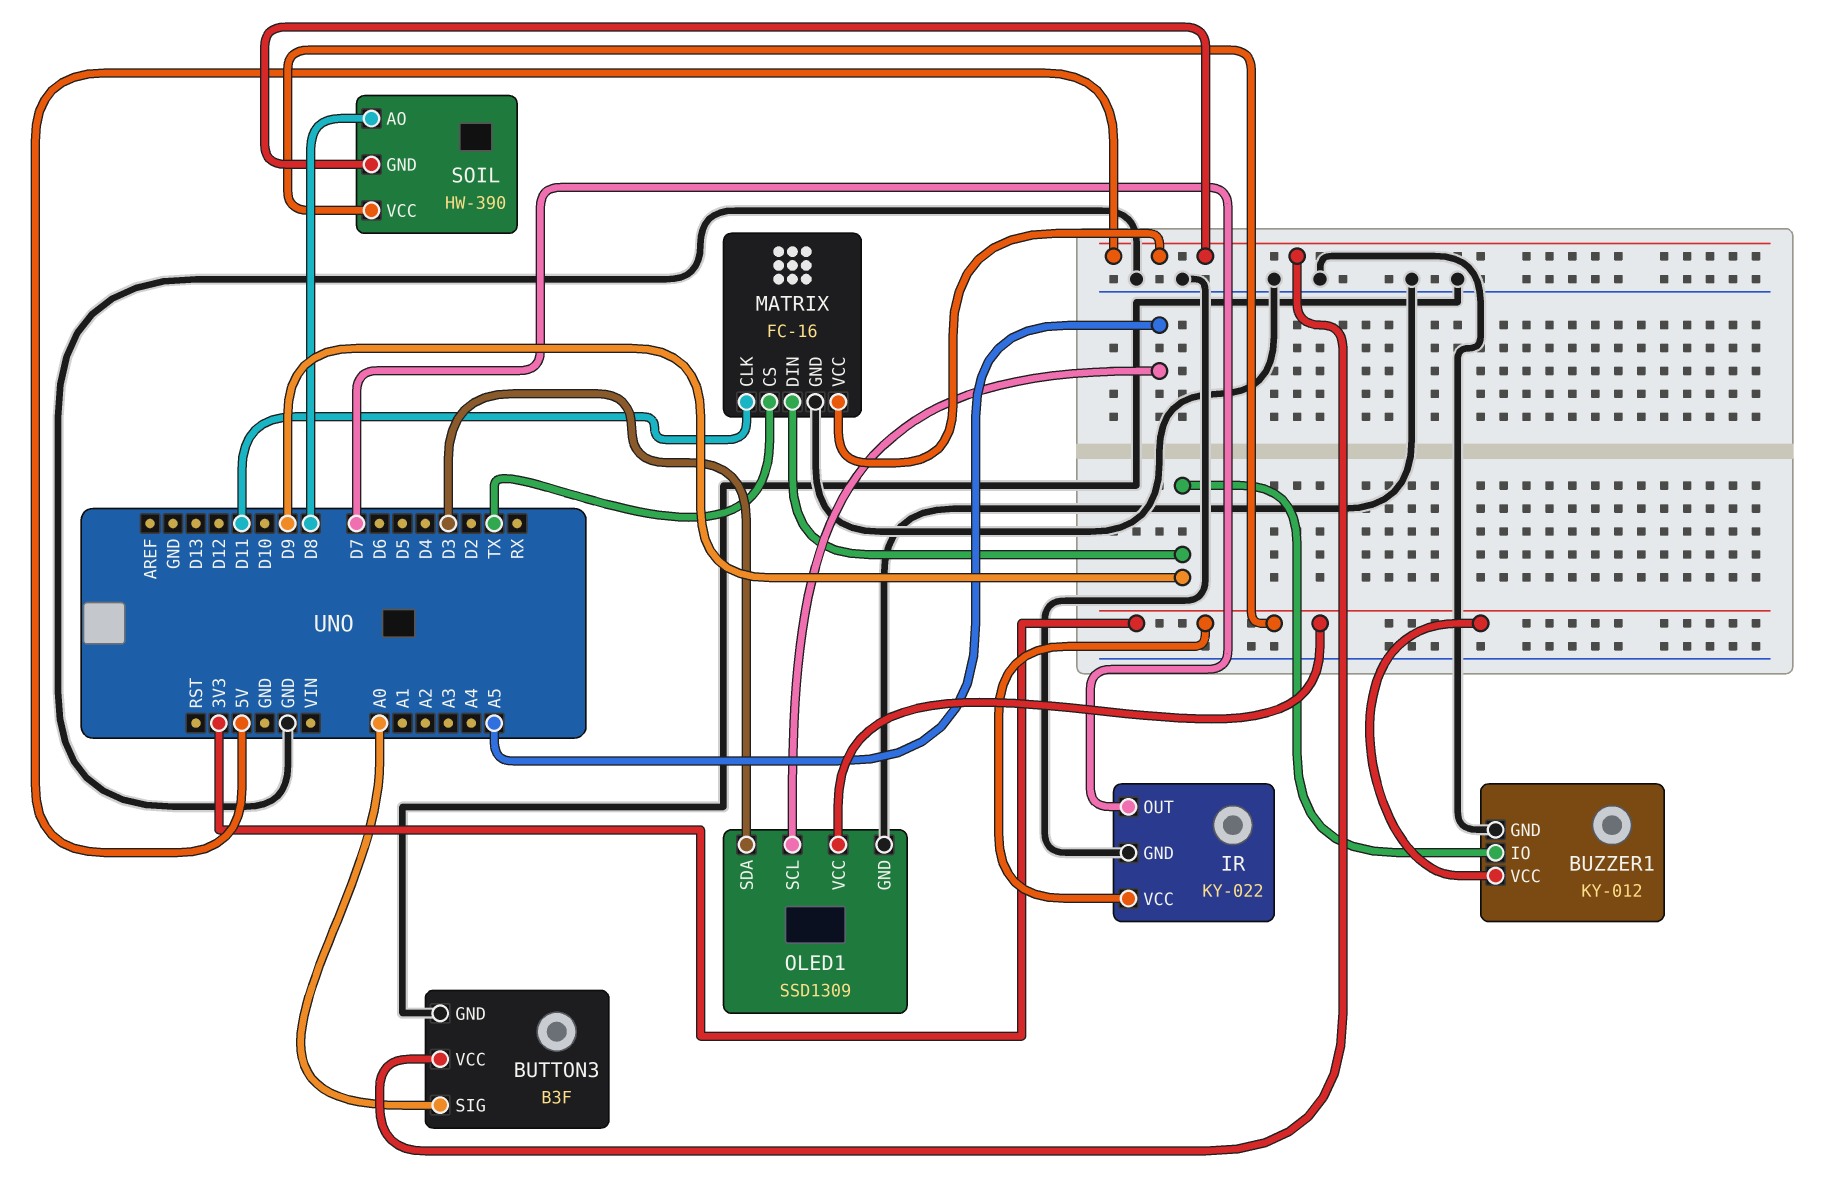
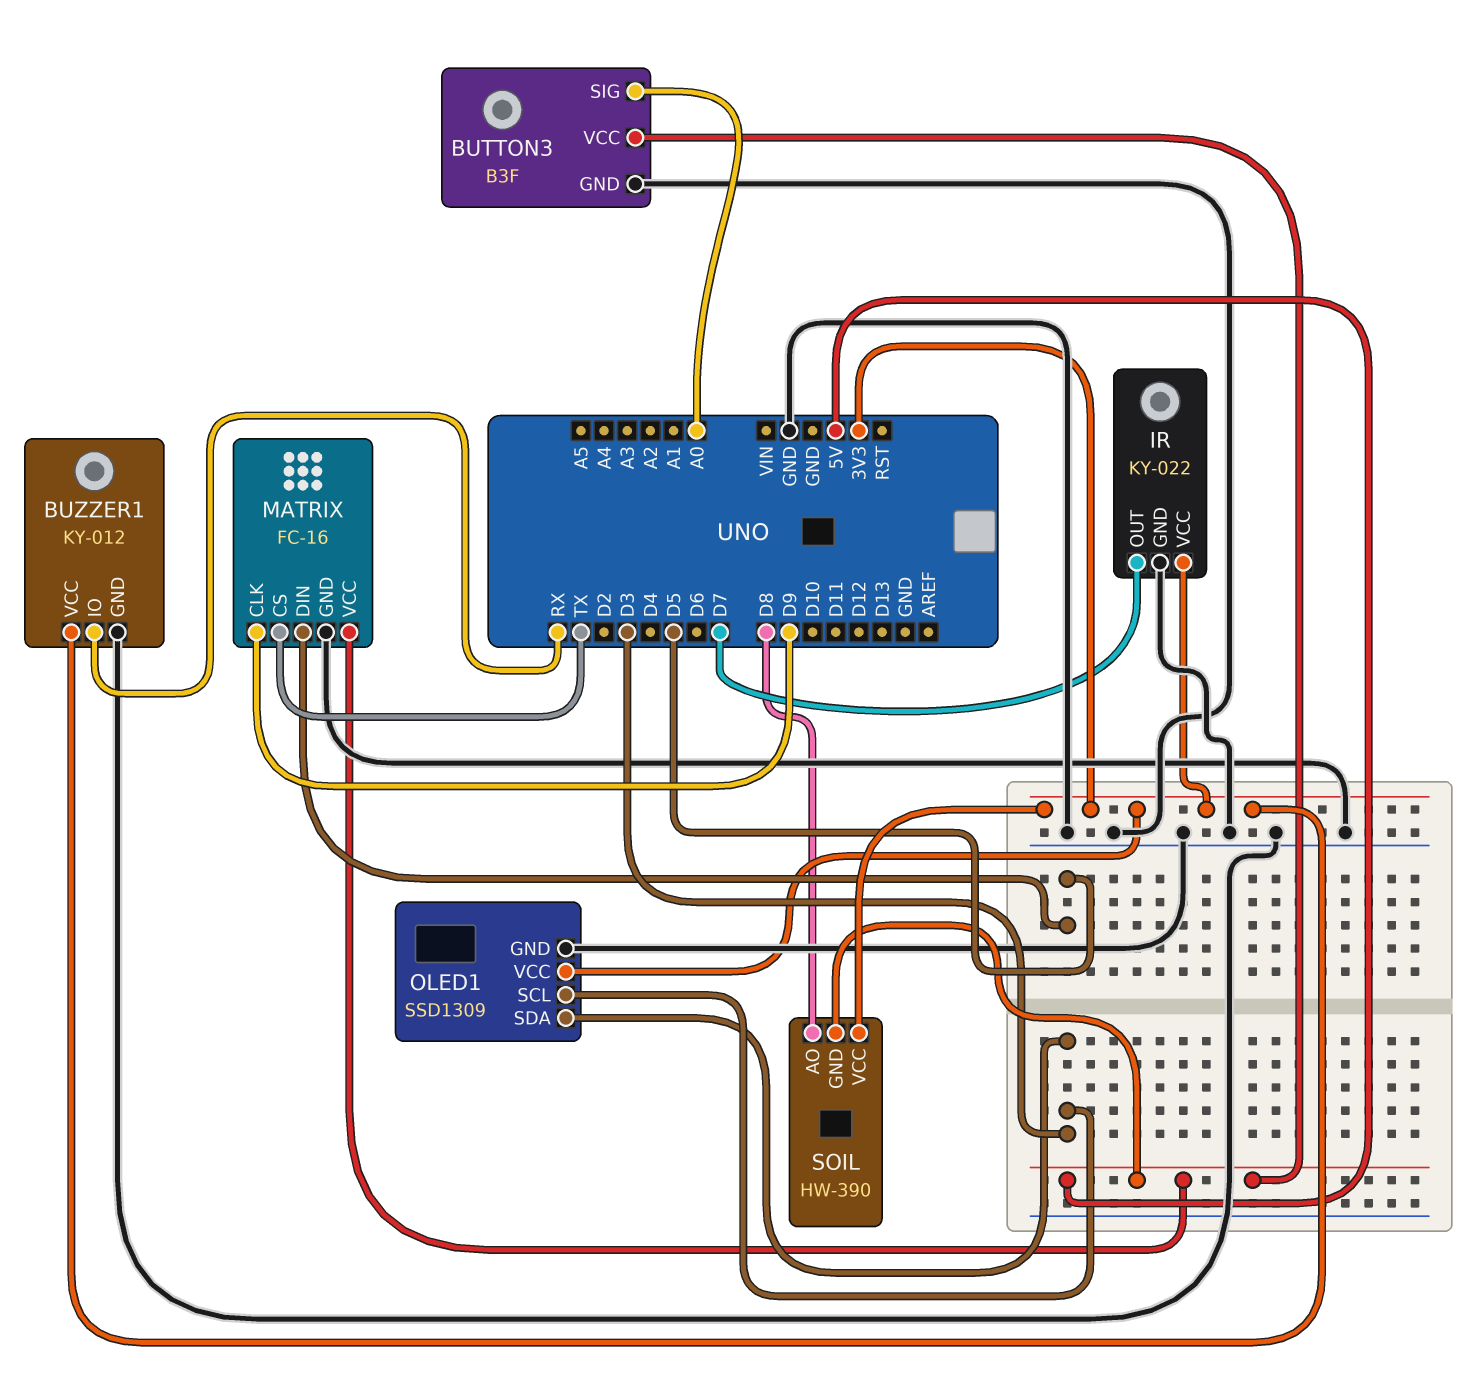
BUZZER1 pin IO: D9 -> RX
MATRIX pin CLK: D11 -> D9
MATRIX pin DIN: D9 -> D5
OLED1 pin SCL: A5 -> D3

